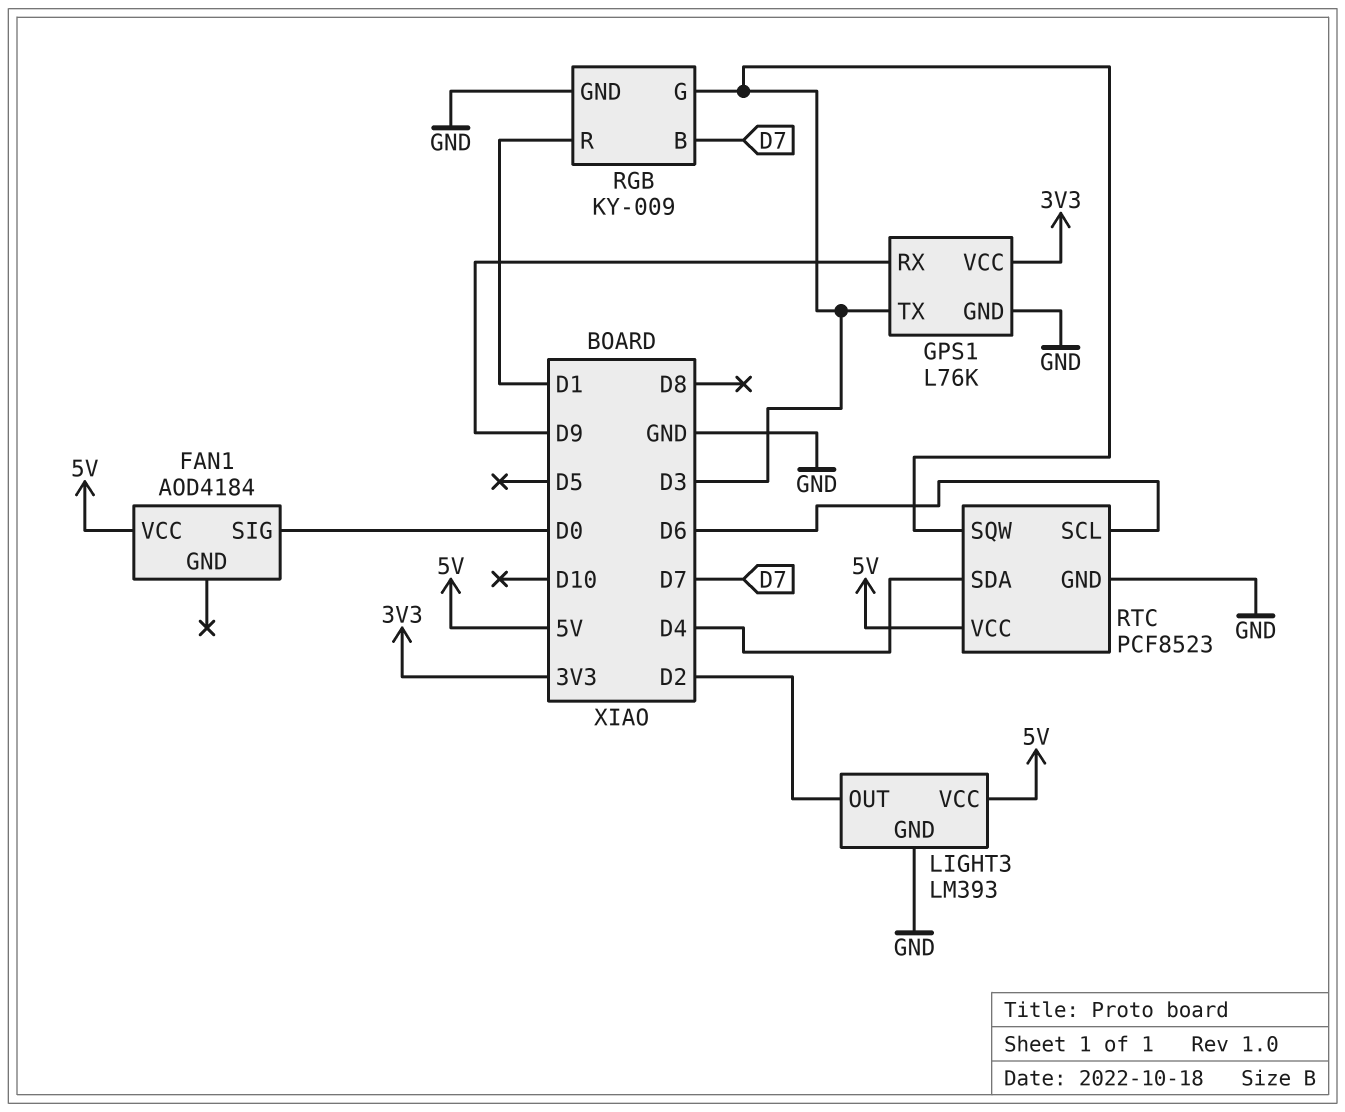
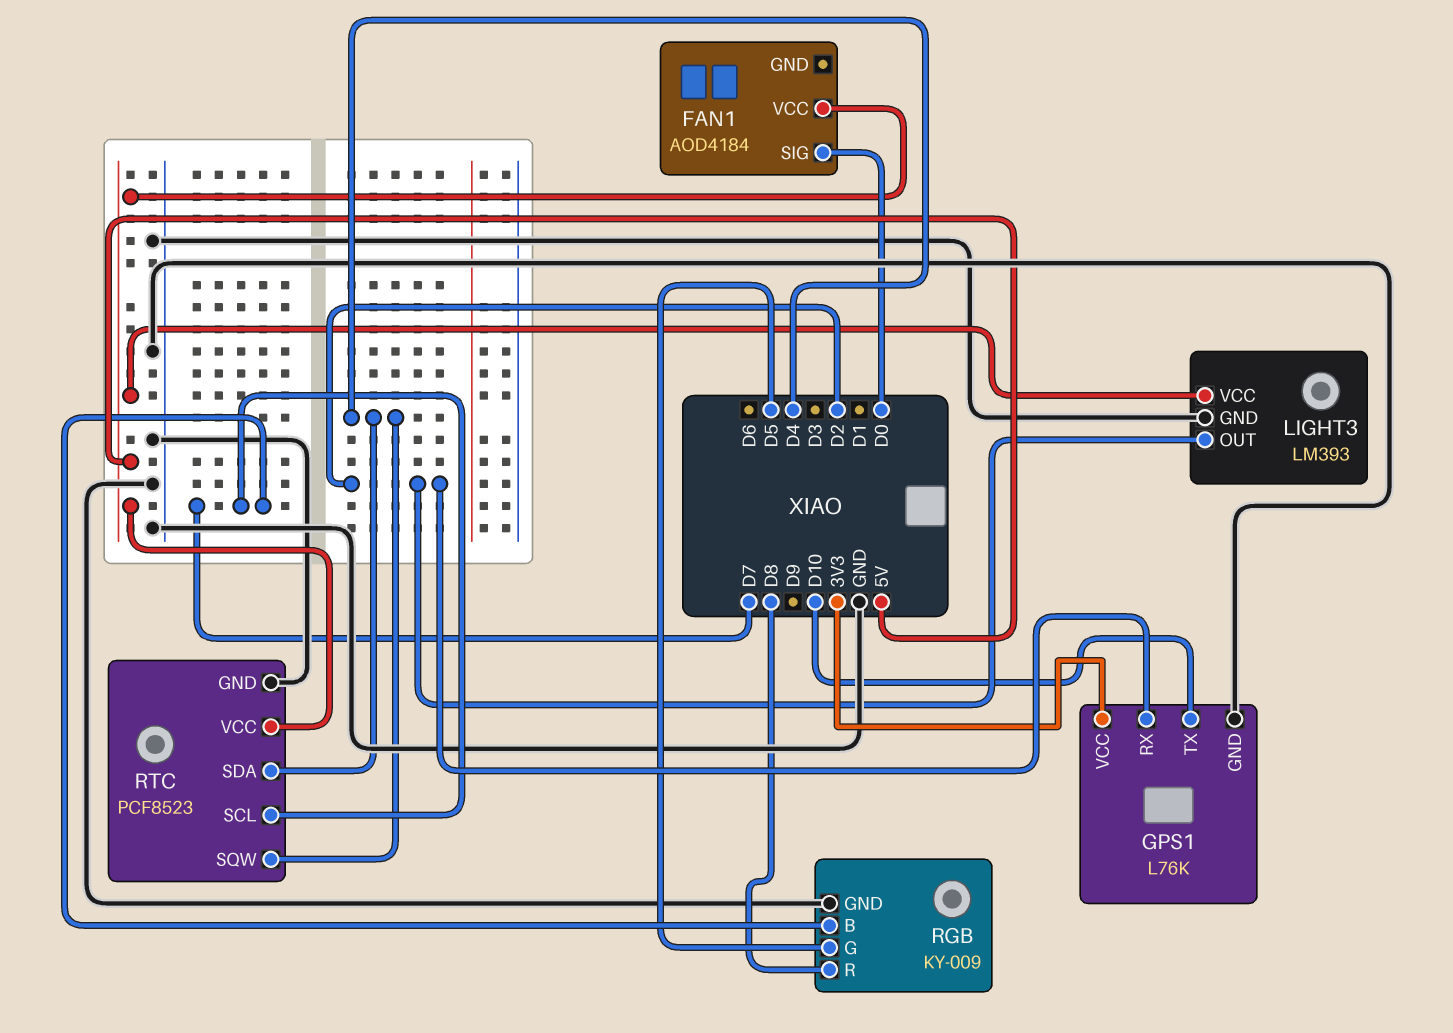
GPS1 pin RX: D9 -> D2
GPS1 pin TX: D3 -> D10
RGB pin G: D3 -> D5
RGB pin R: D1 -> D8
RTC pin SCL: D6 -> D7
RTC pin SQW: D3 -> D4

